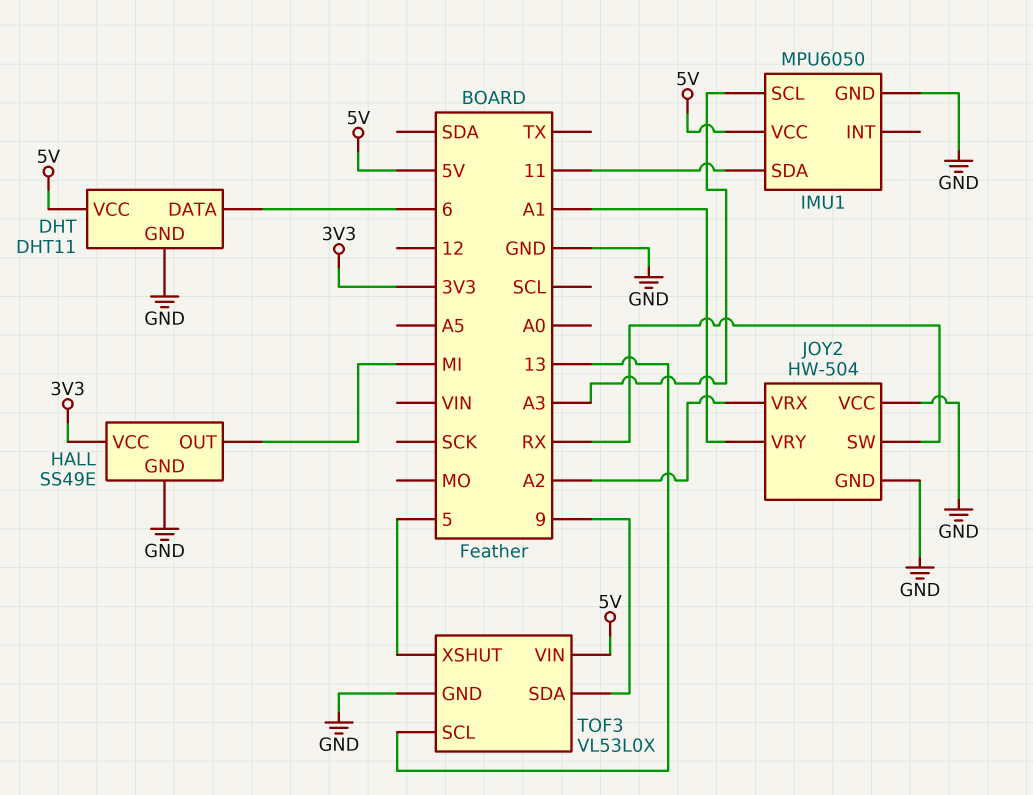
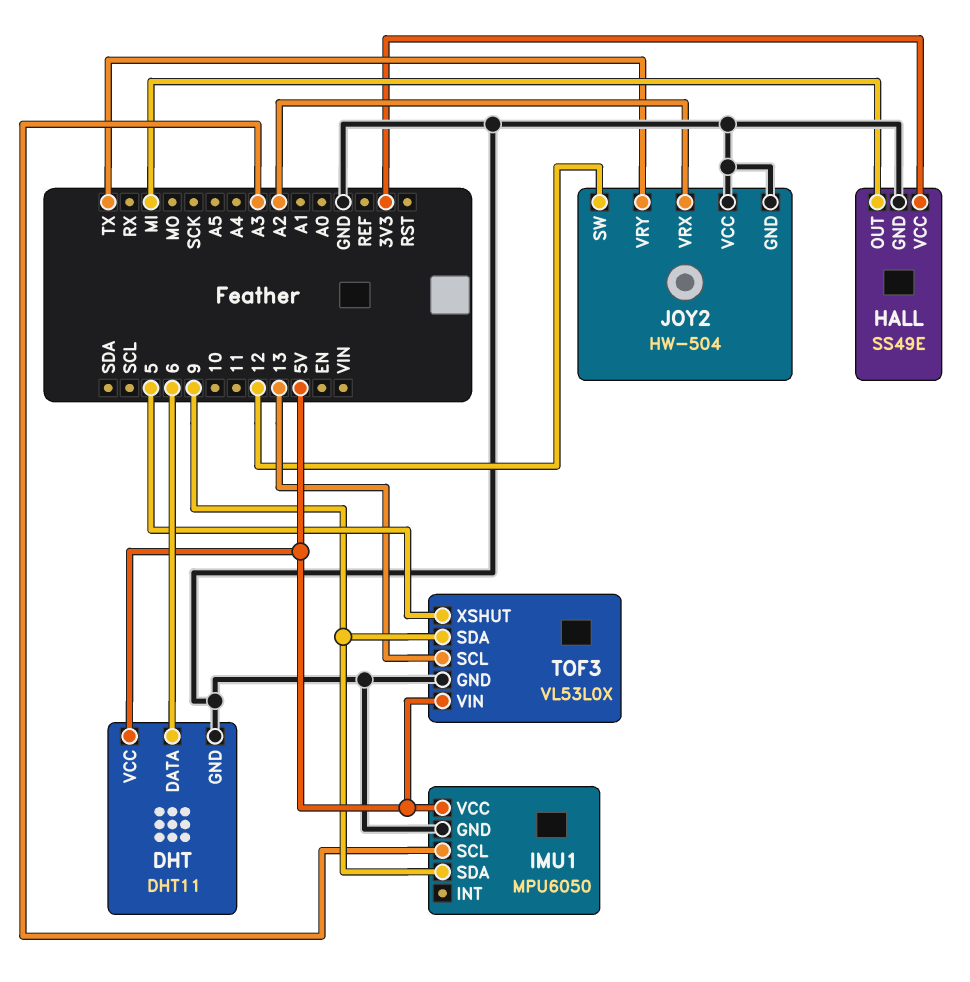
IMU1 pin SDA: 11 -> 9
JOY2 pin SW: RX -> 12
JOY2 pin VRY: A1 -> TX

